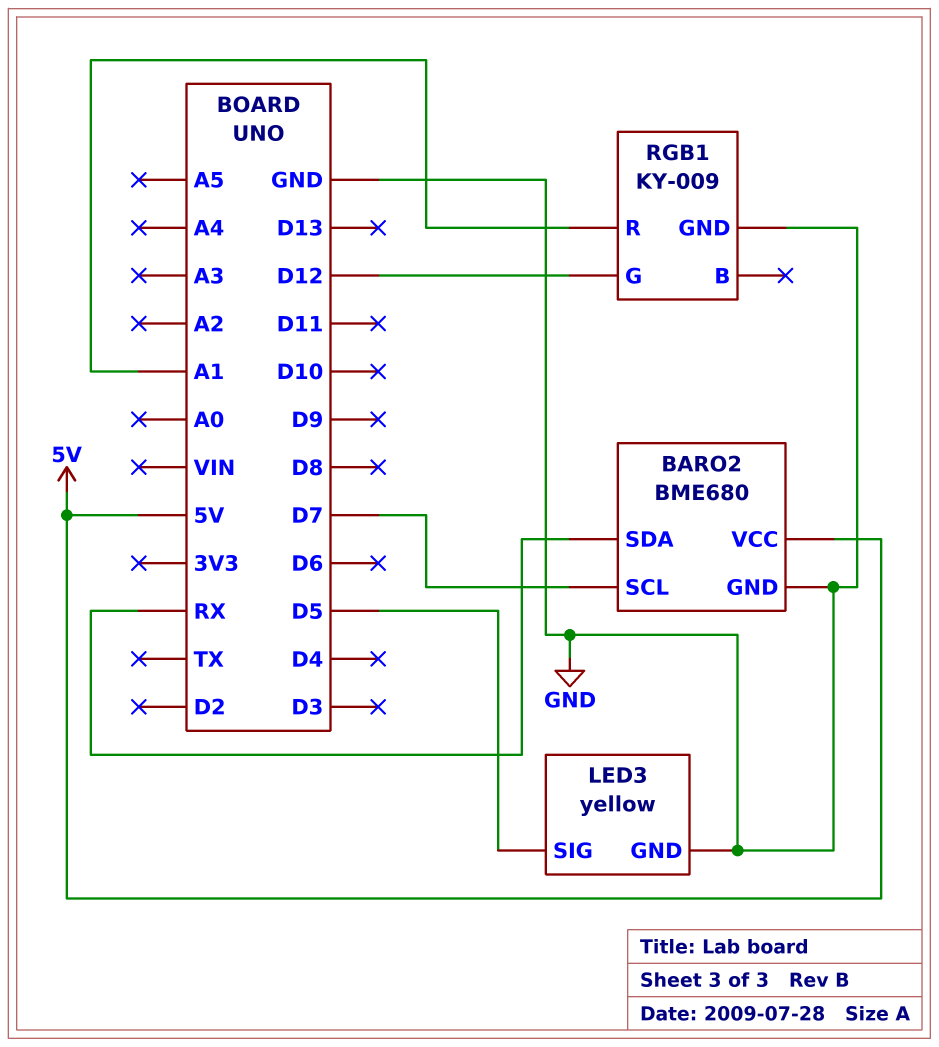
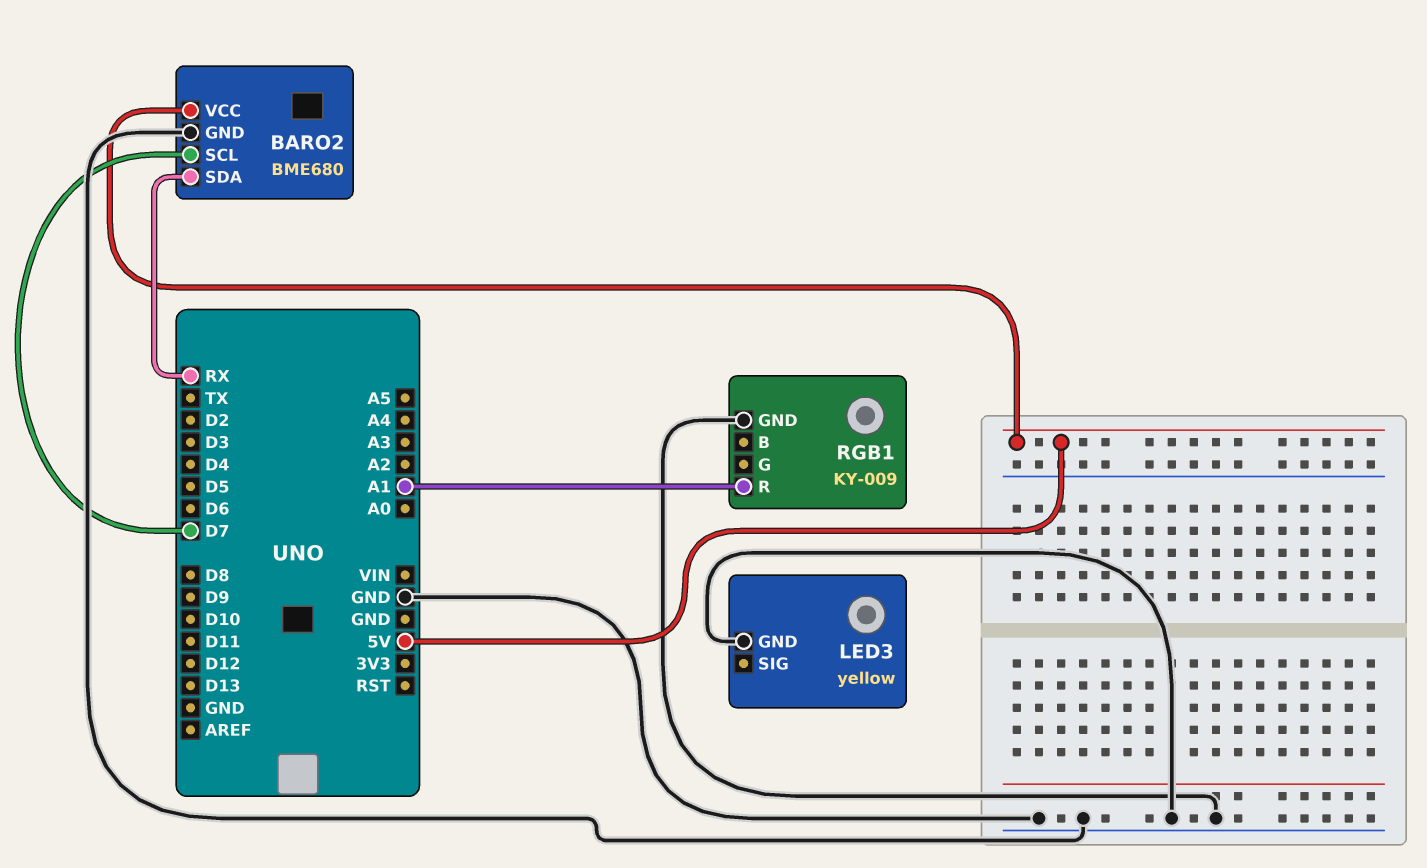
LED3 pin SIG: D5 -> none
RGB1 pin G: D12 -> none

